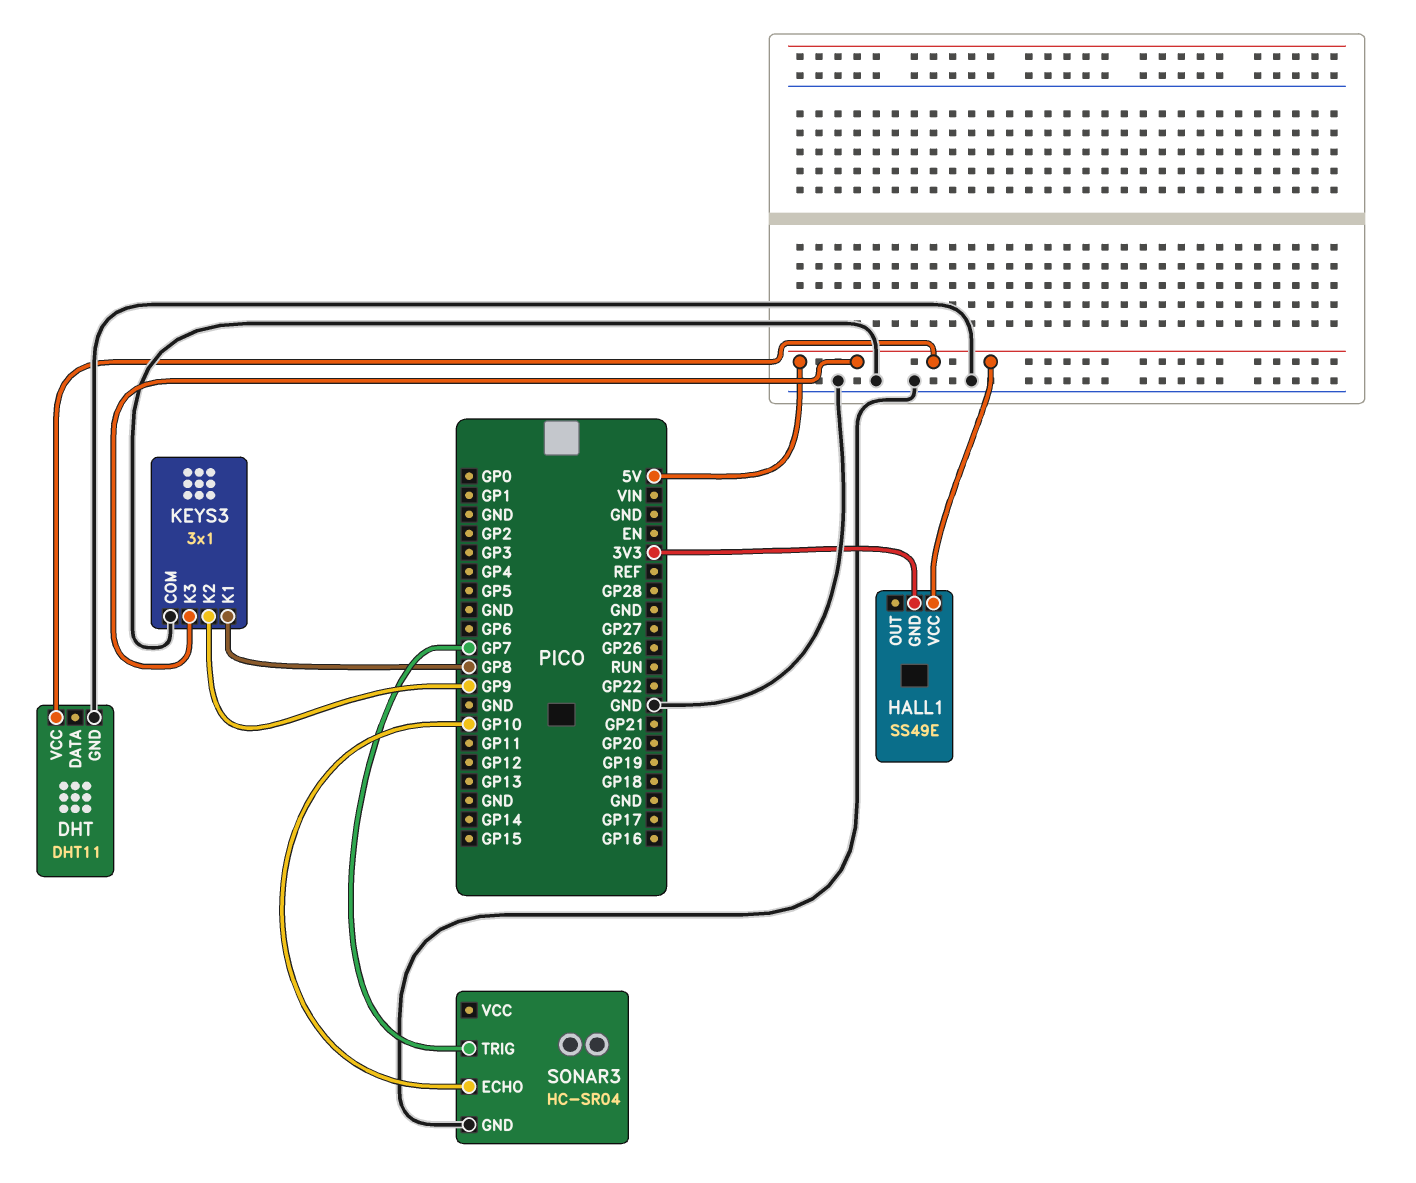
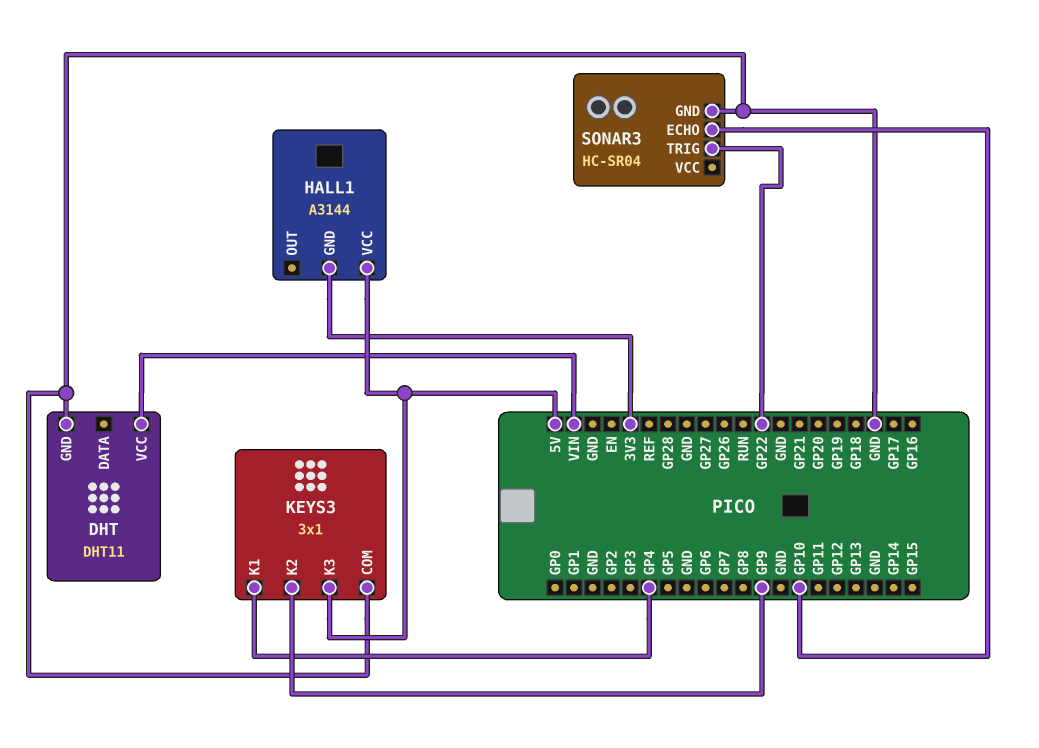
DHT pin VCC: 5V -> VIN
HALL1: SS49E -> A3144
KEYS3 pin K1: GP8 -> GP4
SONAR3 pin TRIG: GP7 -> GP22

